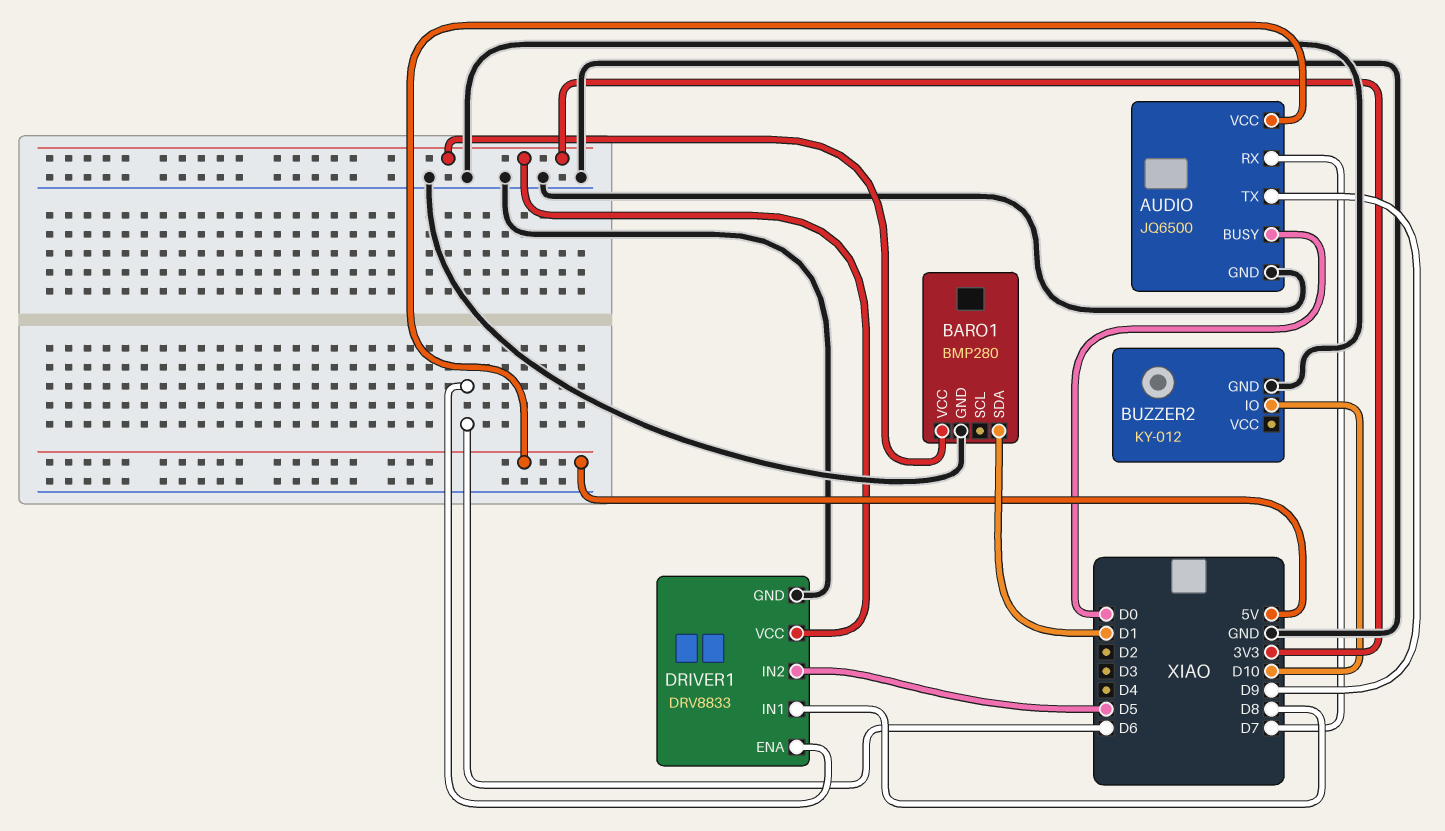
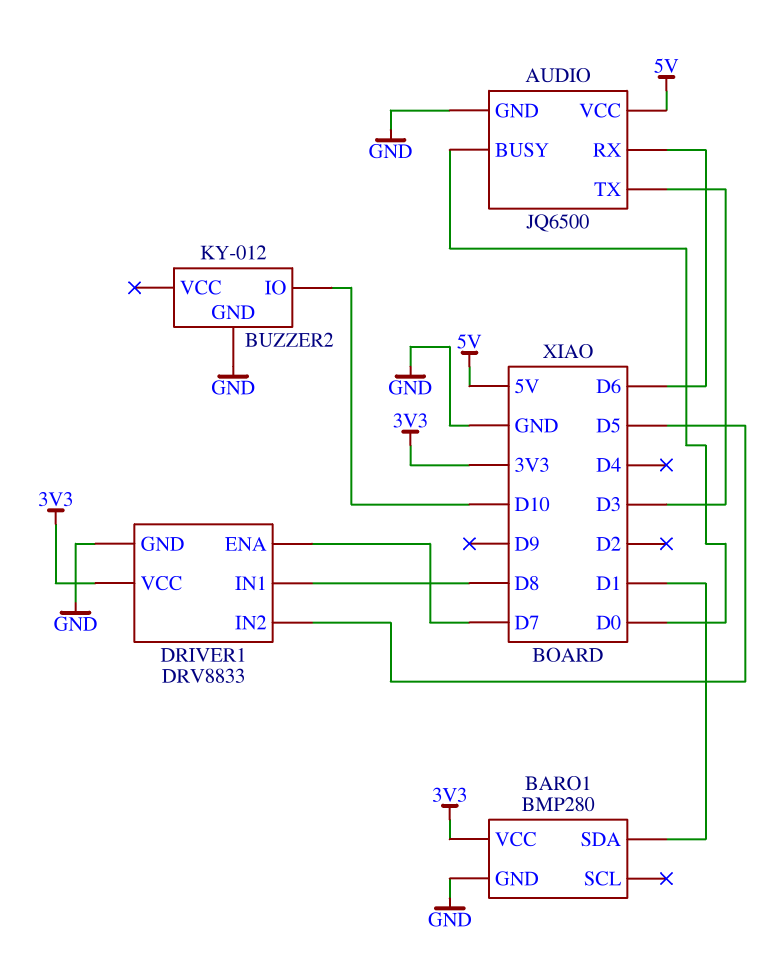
AUDIO pin RX: D7 -> D6
AUDIO pin TX: D9 -> D3
DRIVER1 pin ENA: D6 -> D7

